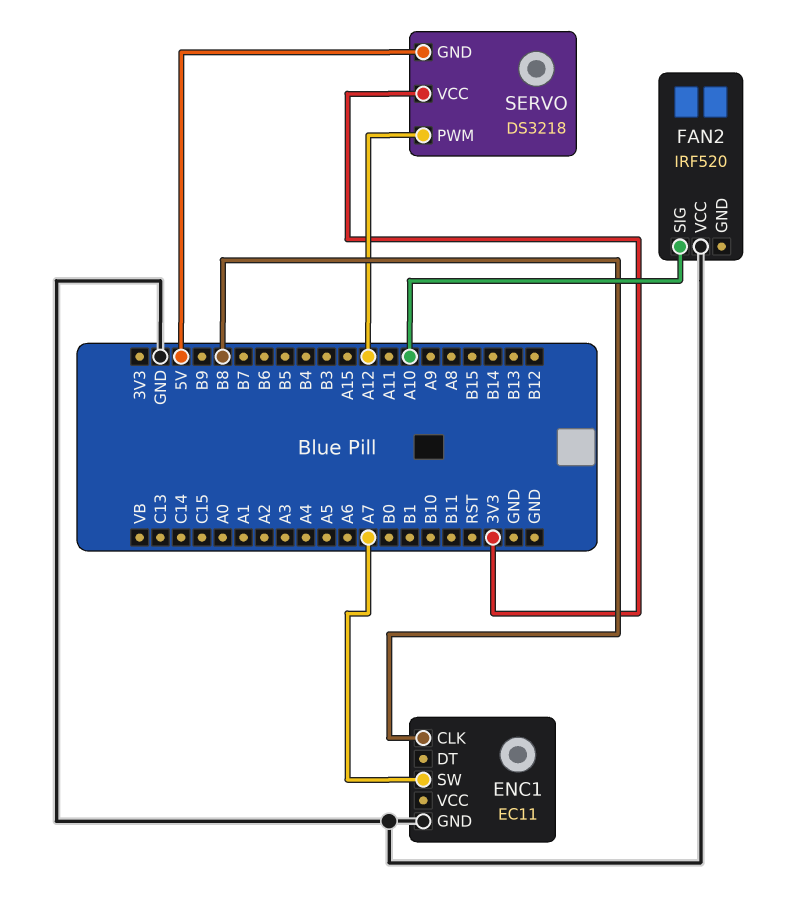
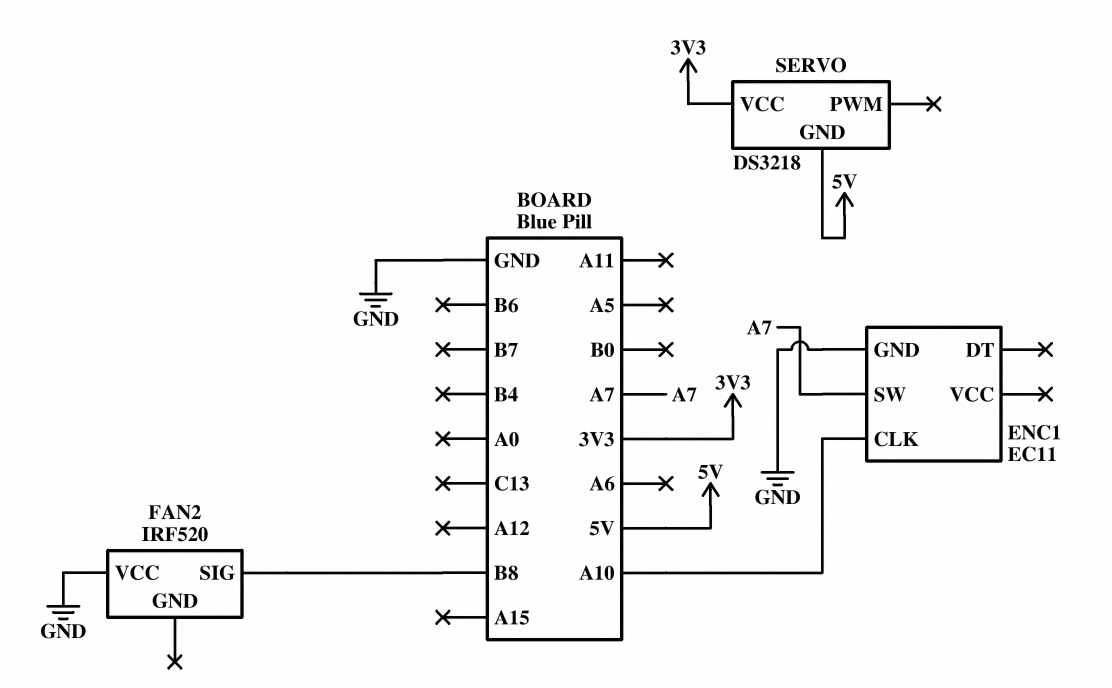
ENC1 pin CLK: B8 -> A10
FAN2 pin SIG: A10 -> B8
SERVO pin PWM: A12 -> none

